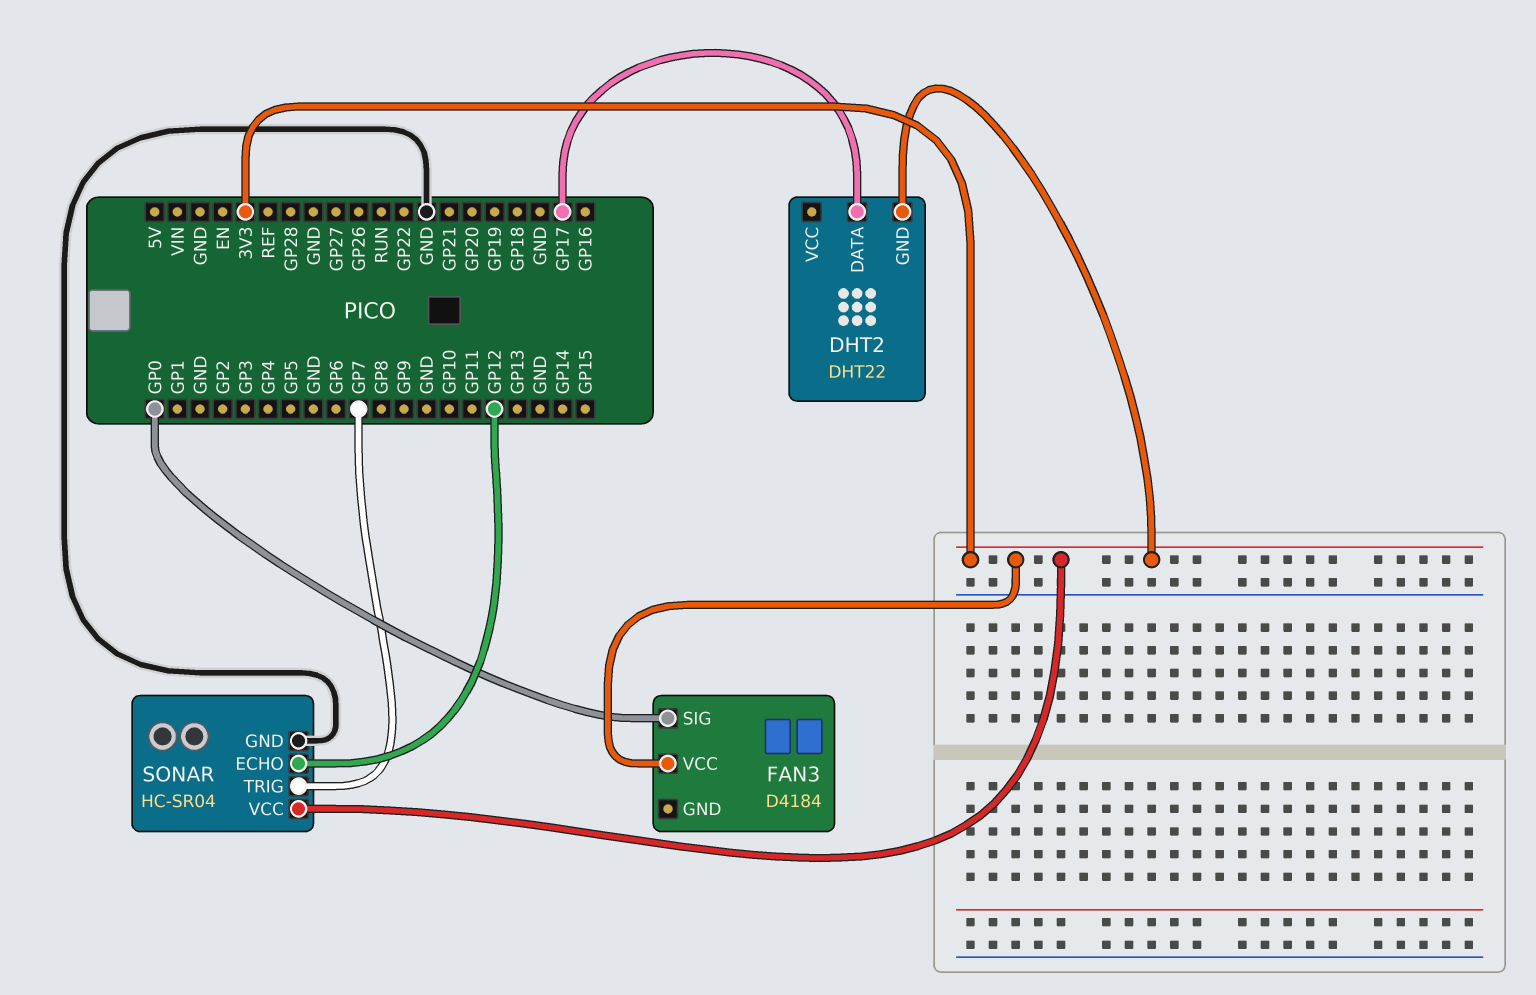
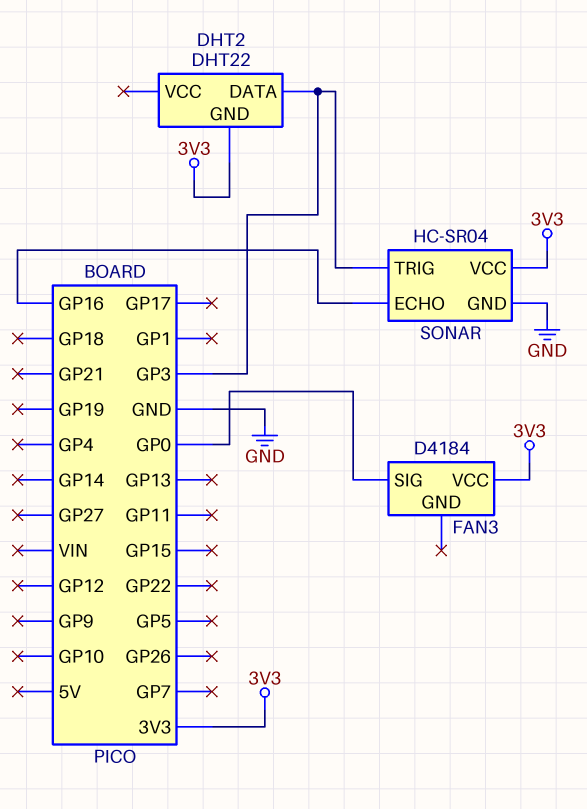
DHT2 pin DATA: GP17 -> GP3
SONAR pin ECHO: GP12 -> GP16
SONAR pin TRIG: GP7 -> GP3

